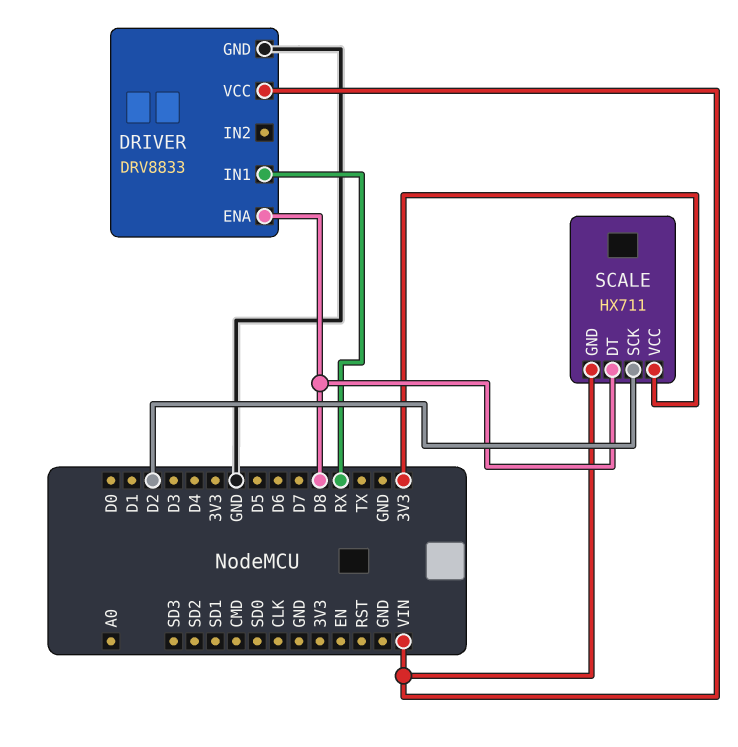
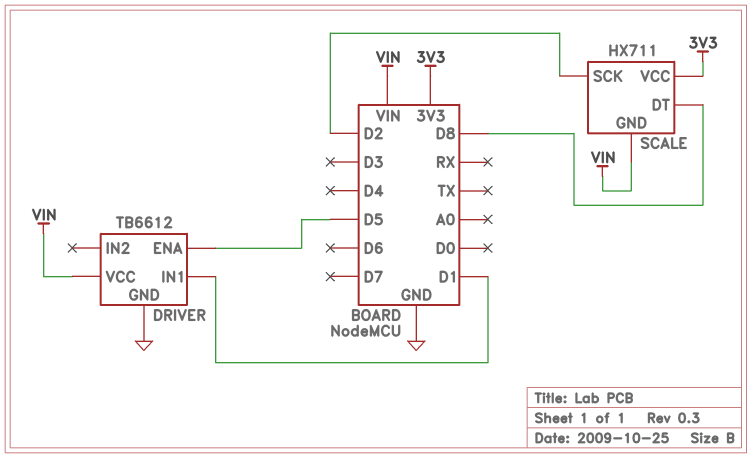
DRIVER: DRV8833 -> TB6612
DRIVER pin ENA: D8 -> D5
DRIVER pin IN1: RX -> D1

